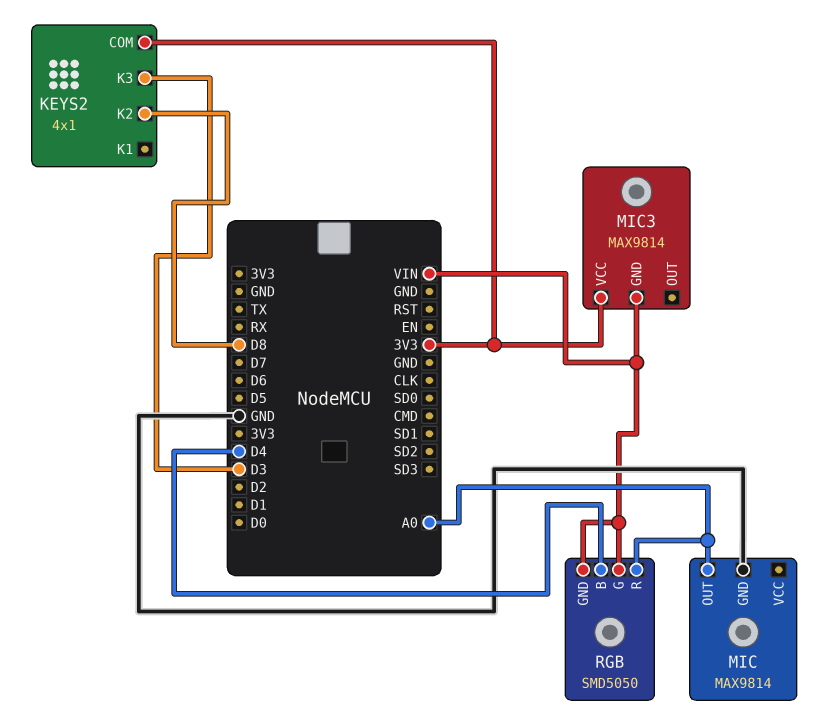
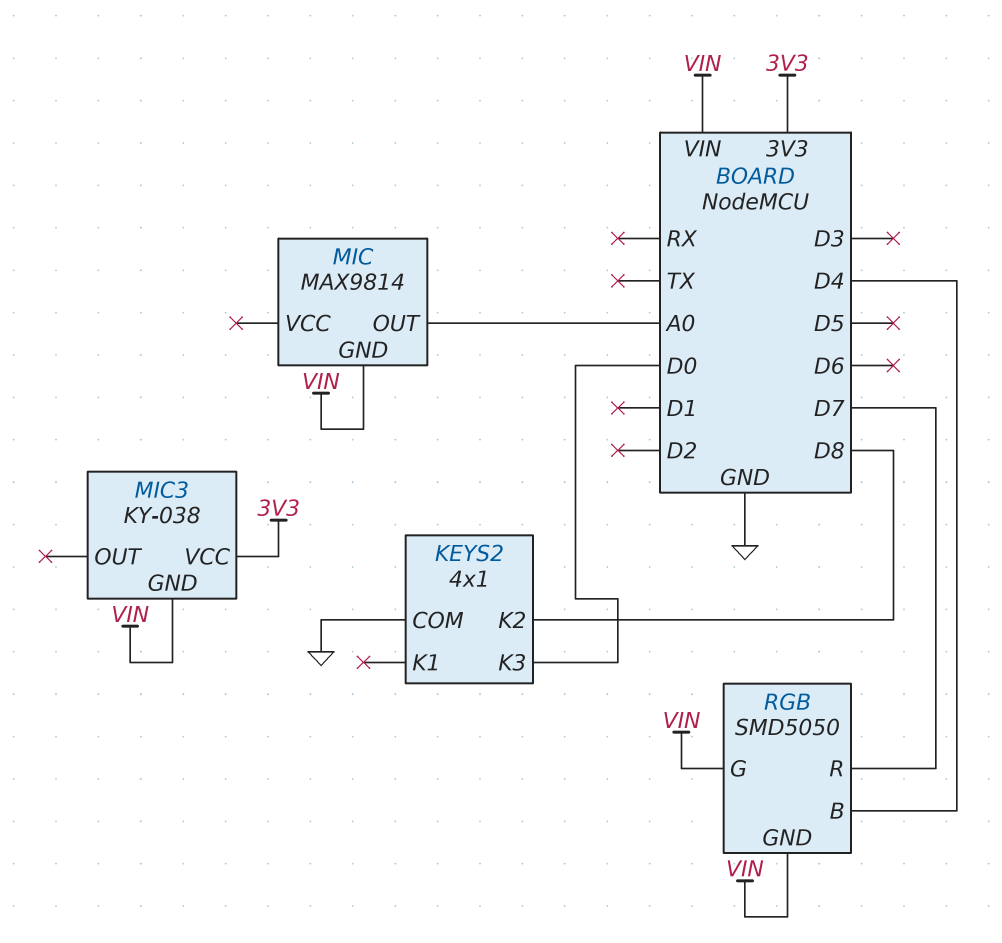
KEYS2 pin COM: 3V3 -> GND
KEYS2 pin K3: D3 -> D0
MIC pin GND: GND -> VIN
MIC3: MAX9814 -> KY-038
RGB pin R: A0 -> D7

